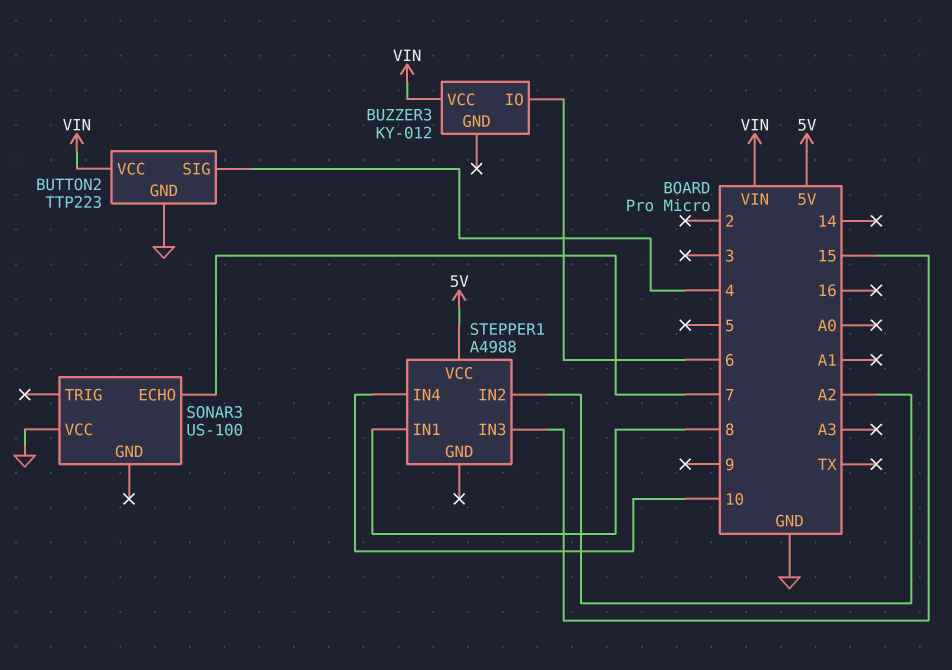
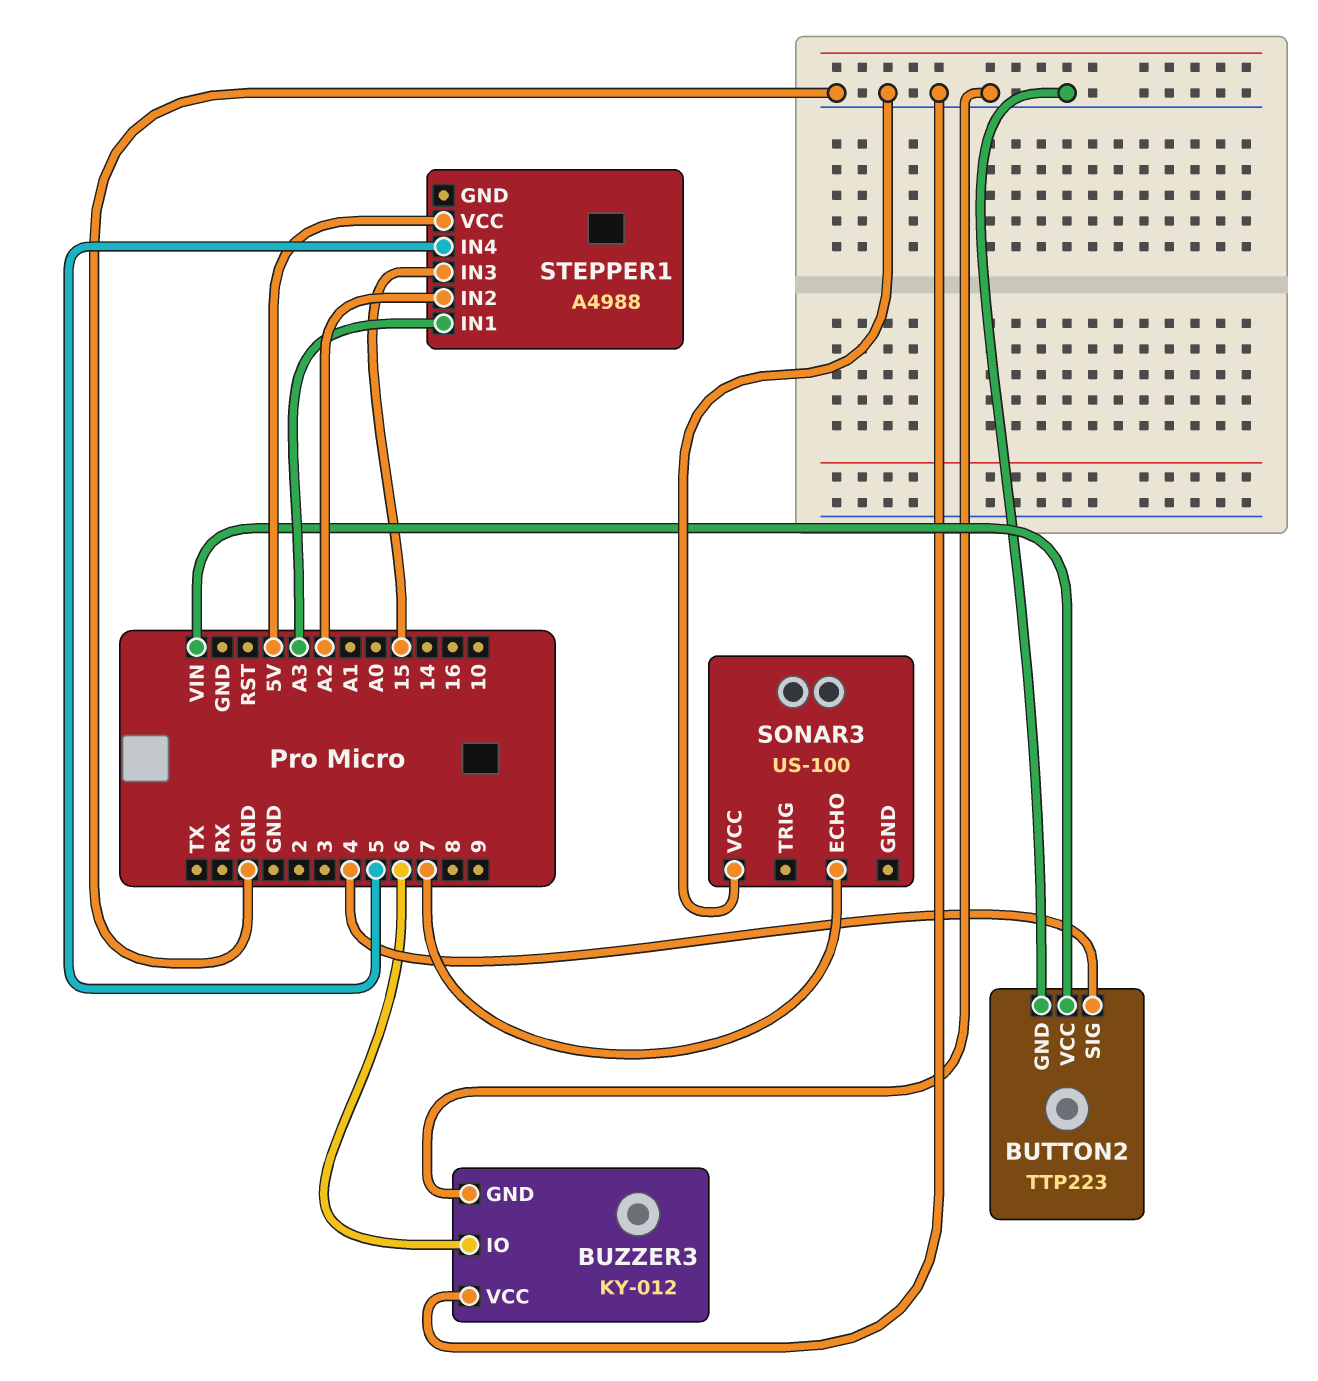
BUZZER3 pin GND: none -> GND
BUZZER3 pin VCC: VIN -> GND
STEPPER1 pin IN1: 8 -> A3
STEPPER1 pin IN4: 10 -> 5

